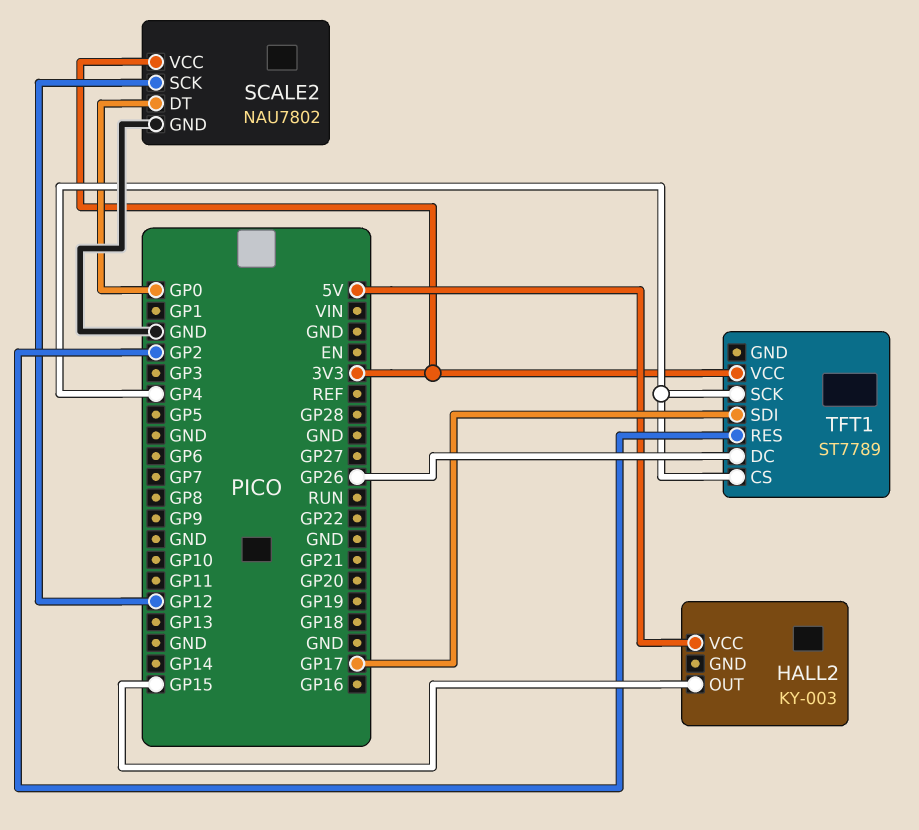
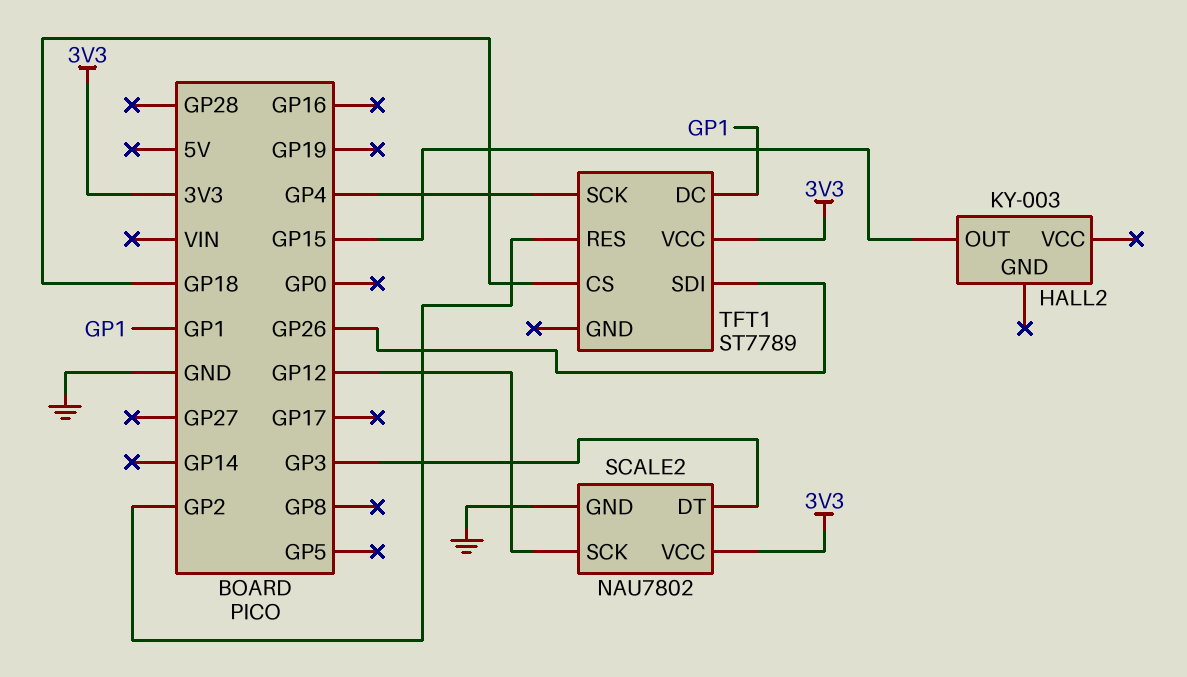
HALL2 pin VCC: 5V -> none
SCALE2 pin DT: GP0 -> GP3
TFT1 pin CS: GP4 -> GP18
TFT1 pin DC: GP26 -> GP1
TFT1 pin SDI: GP17 -> GP26

